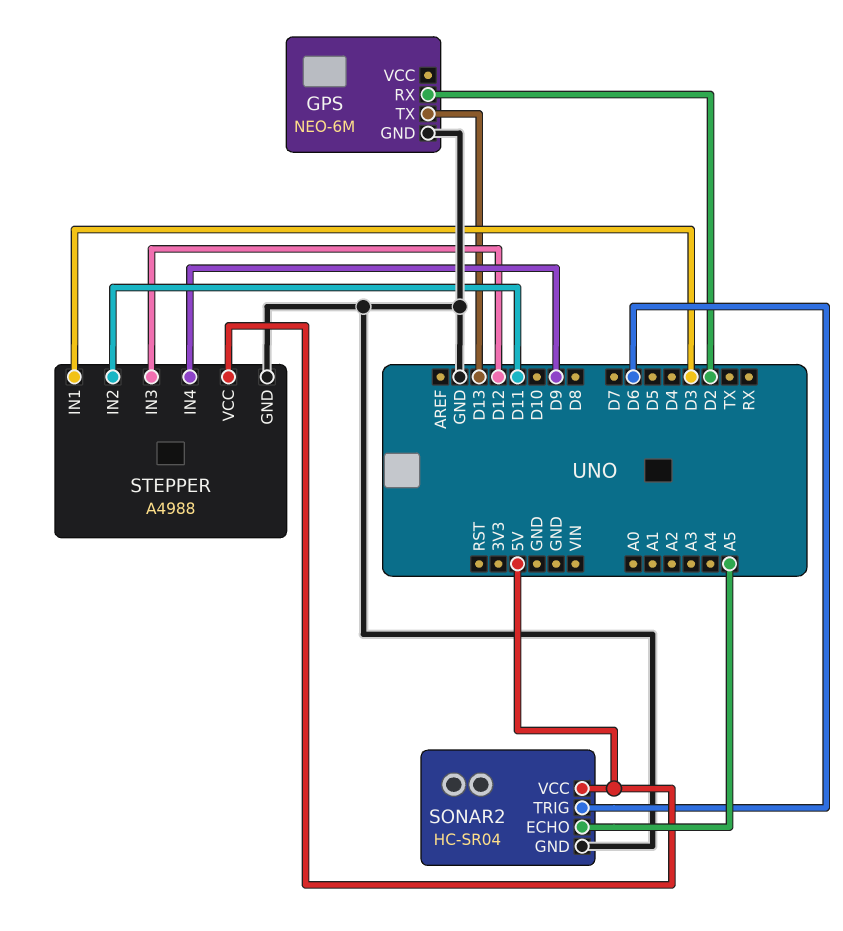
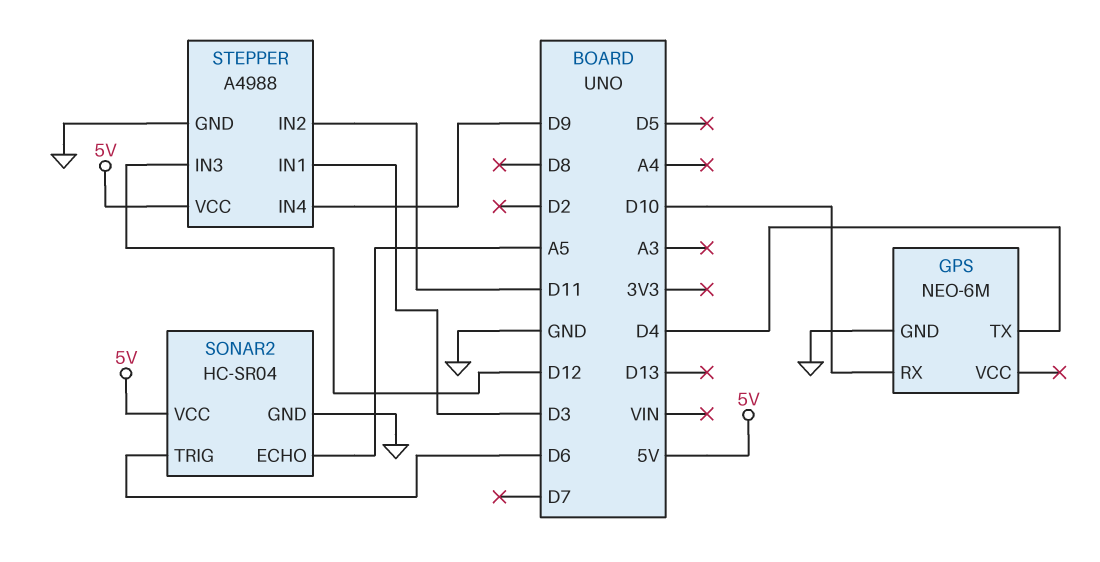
GPS pin RX: D2 -> D10
GPS pin TX: D13 -> D4

